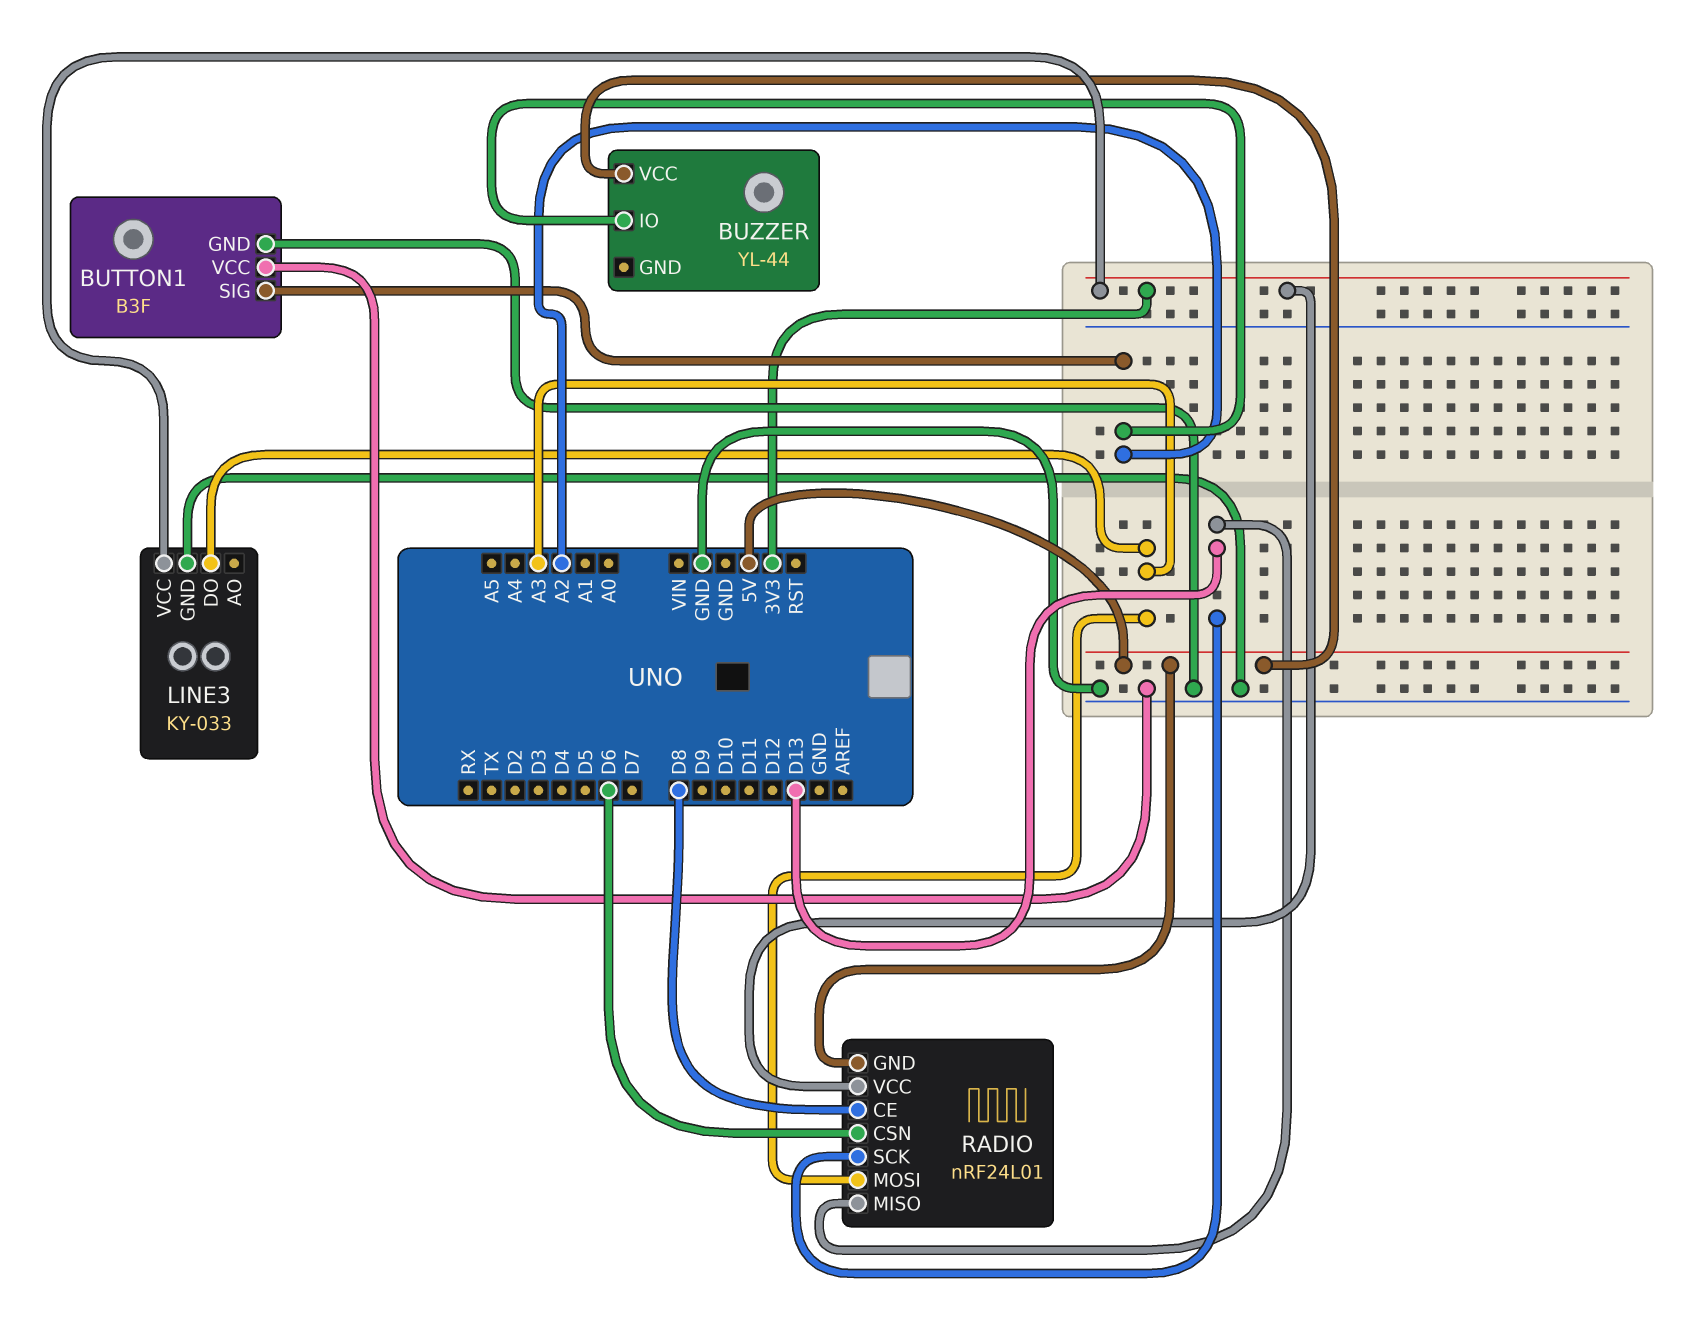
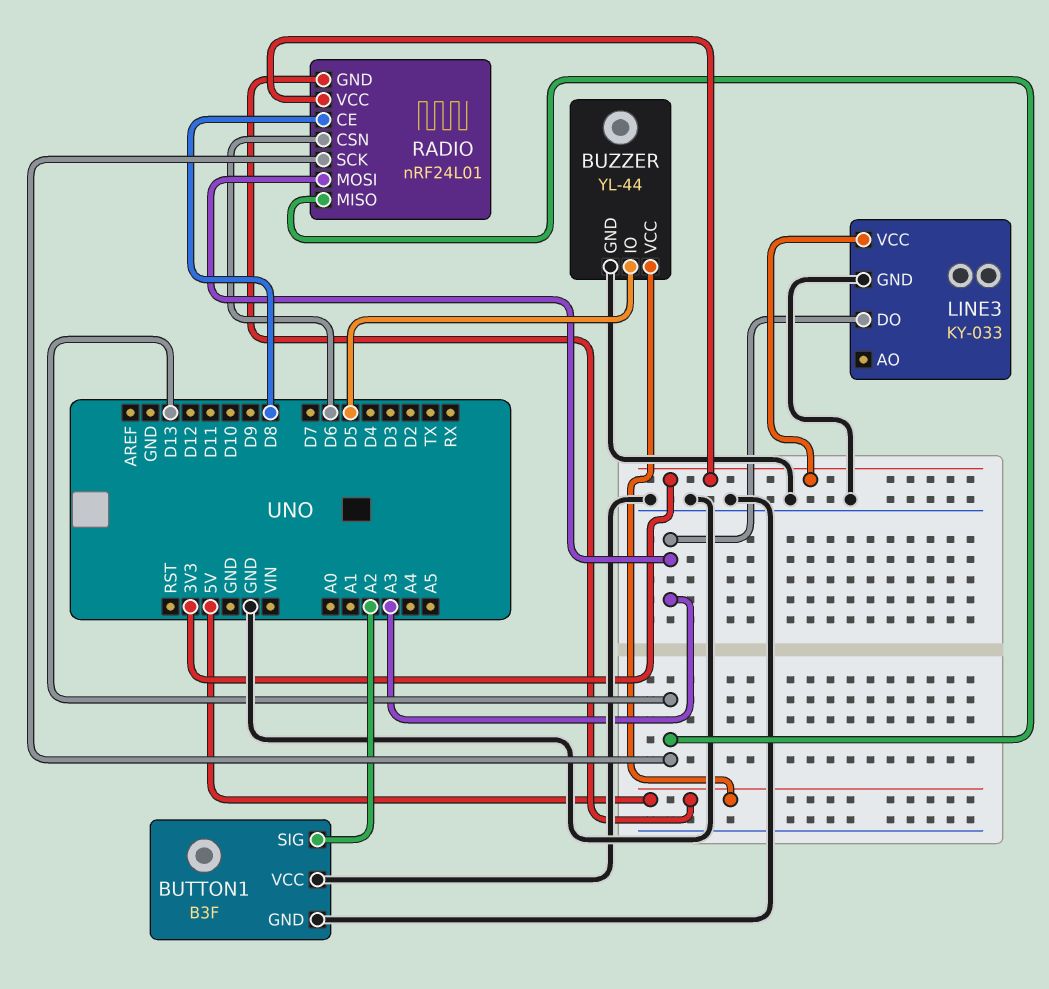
BUZZER pin GND: none -> GND
BUZZER pin IO: A2 -> D5

